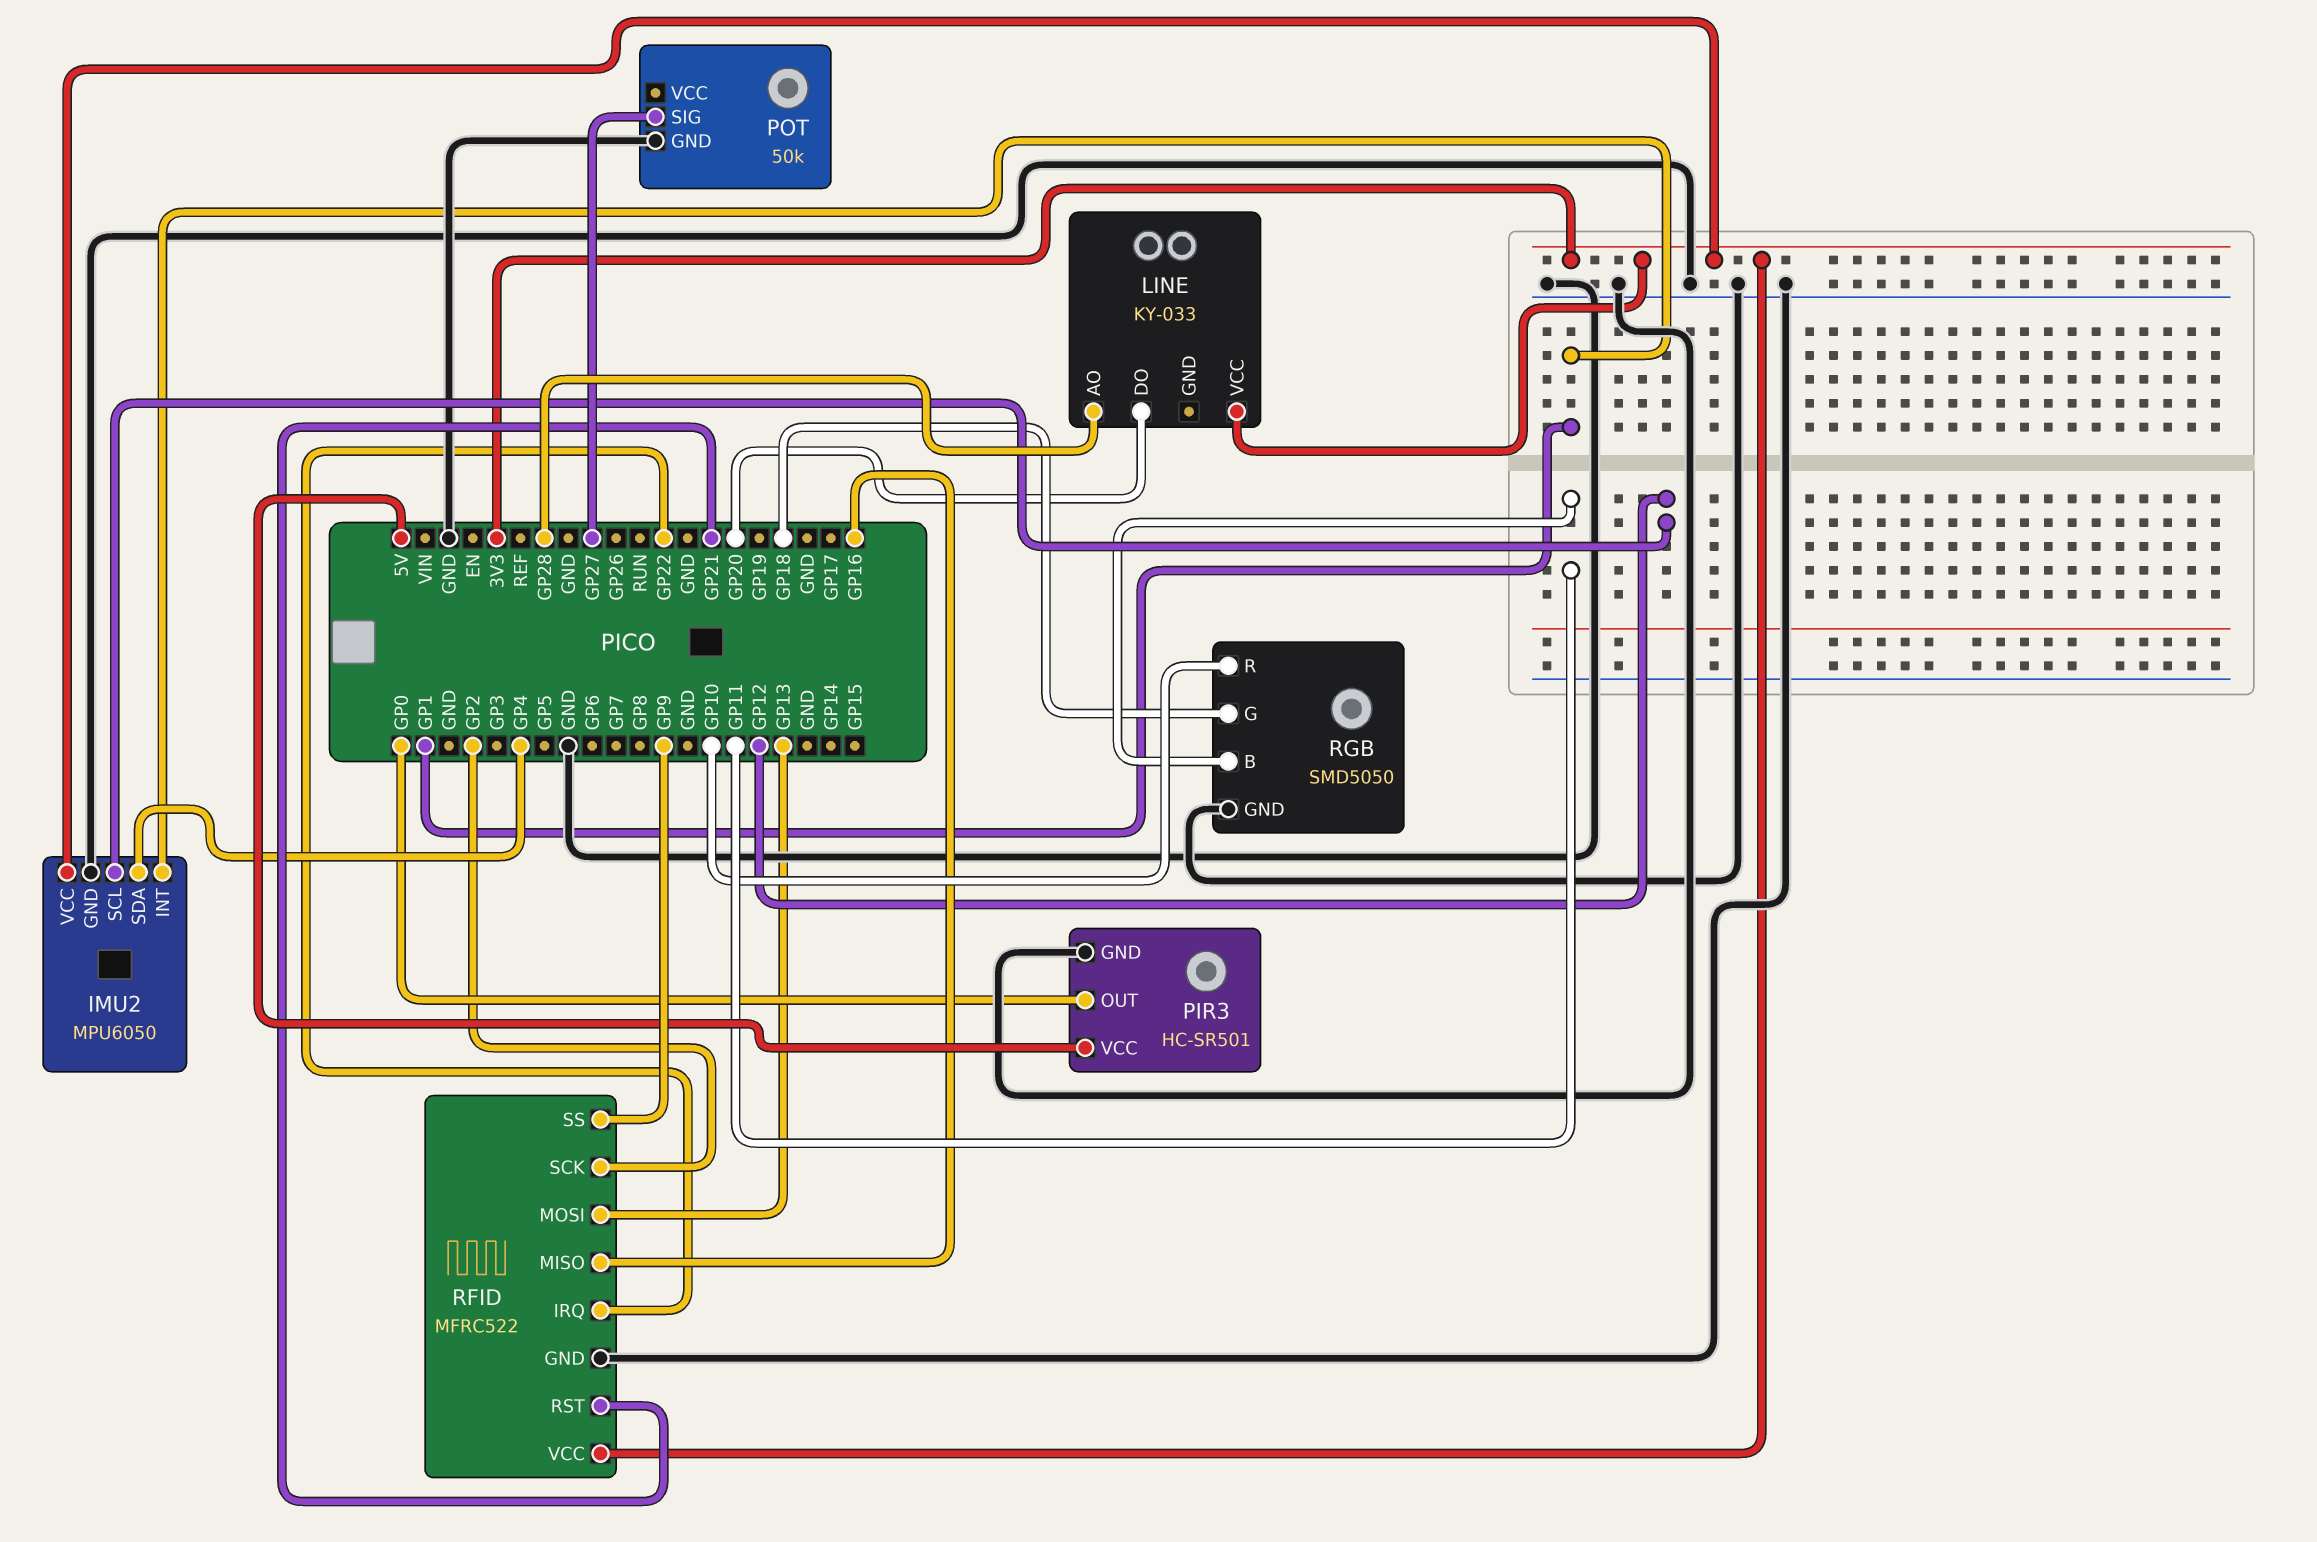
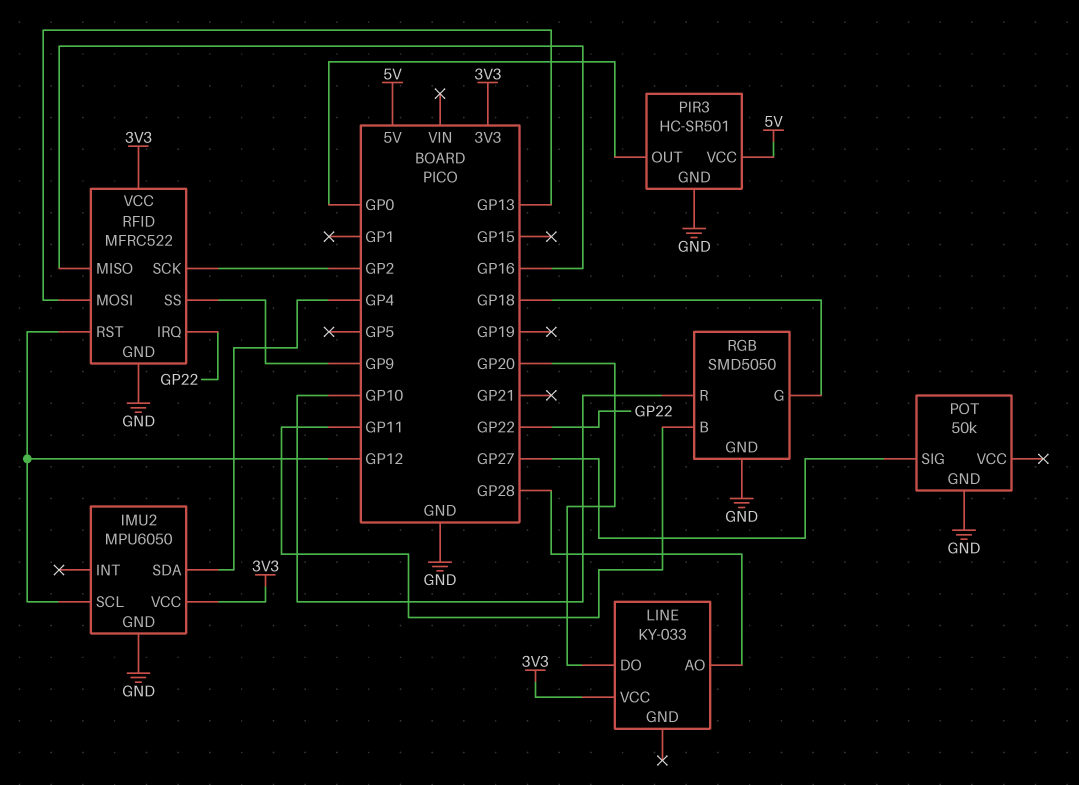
IMU2 pin INT: GP1 -> none
RFID pin RST: GP21 -> GP12

